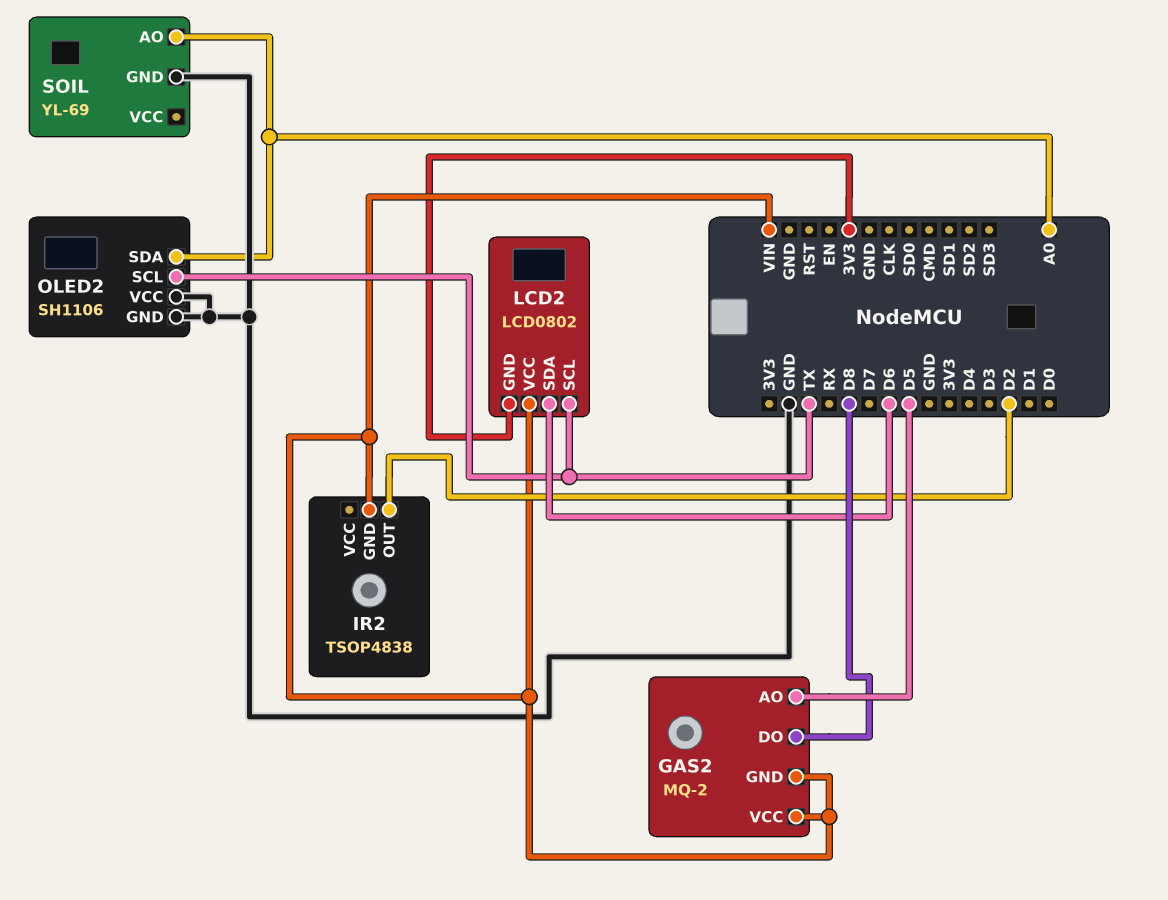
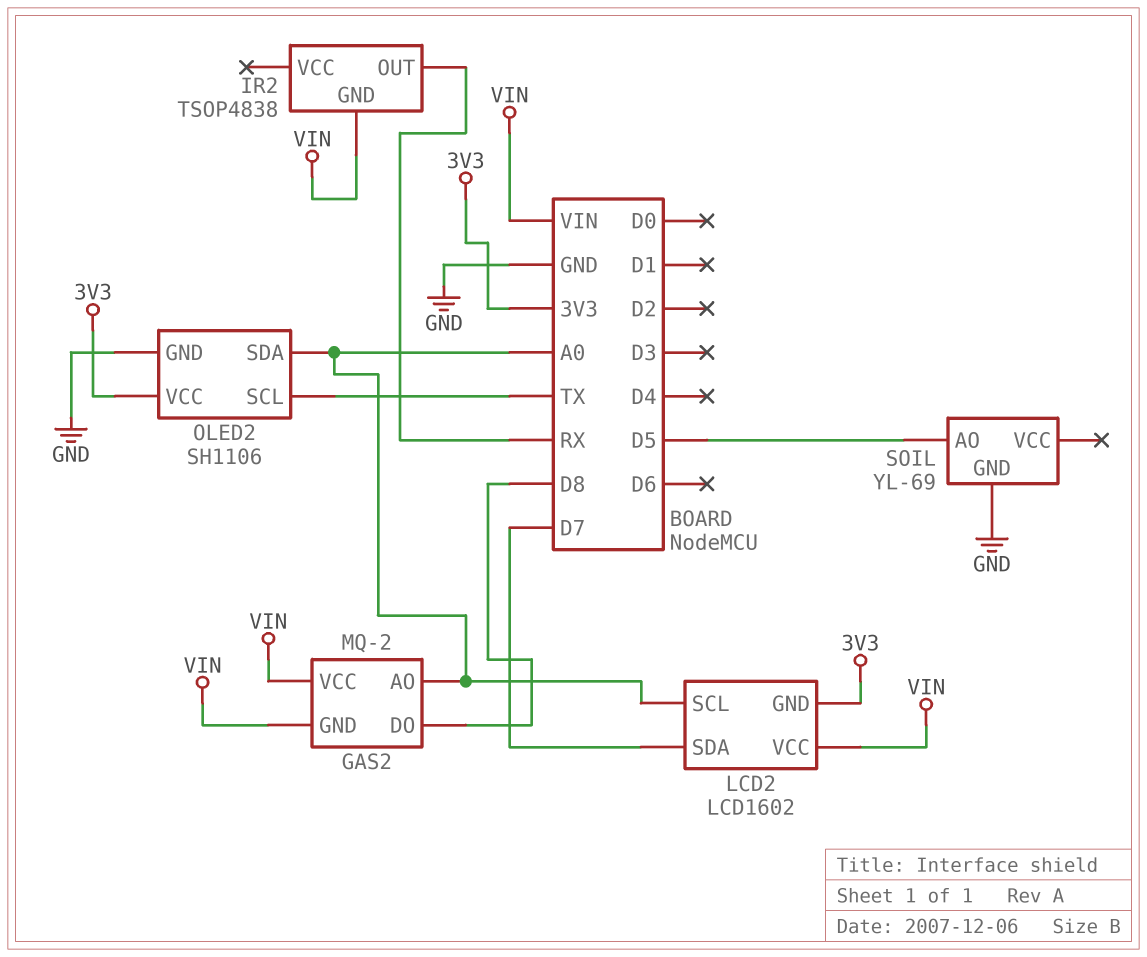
GAS2 pin AO: D5 -> A0
IR2 pin OUT: D2 -> RX
LCD2: LCD0802 -> LCD1602
LCD2 pin SCL: TX -> A0
LCD2 pin SDA: D6 -> D7
OLED2 pin VCC: GND -> 3V3
SOIL pin AO: A0 -> D5

